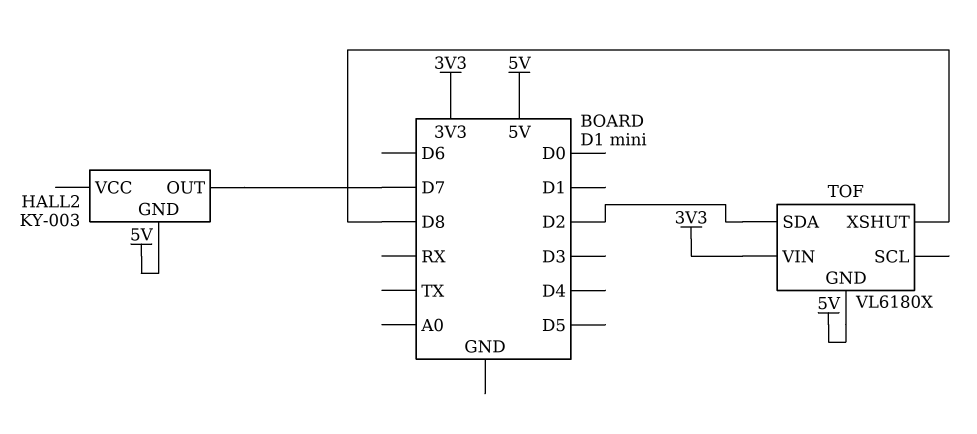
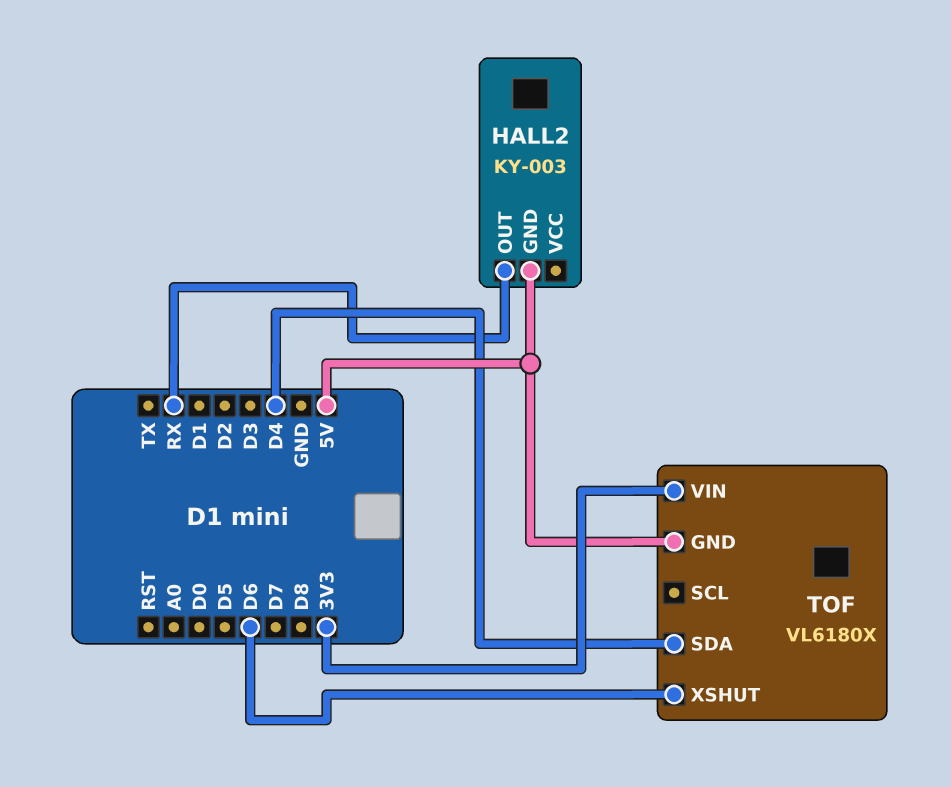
HALL2 pin OUT: D7 -> RX
TOF pin SDA: D2 -> D4
TOF pin XSHUT: D8 -> D6

